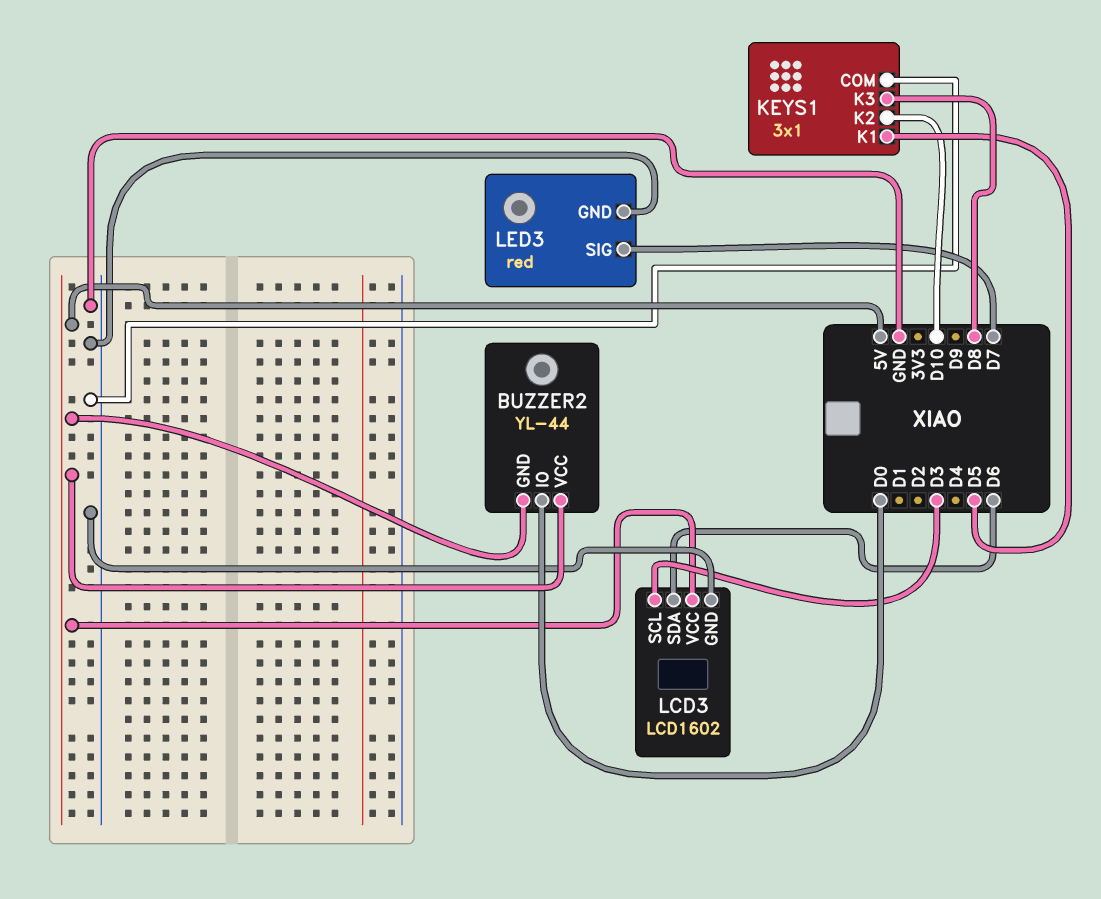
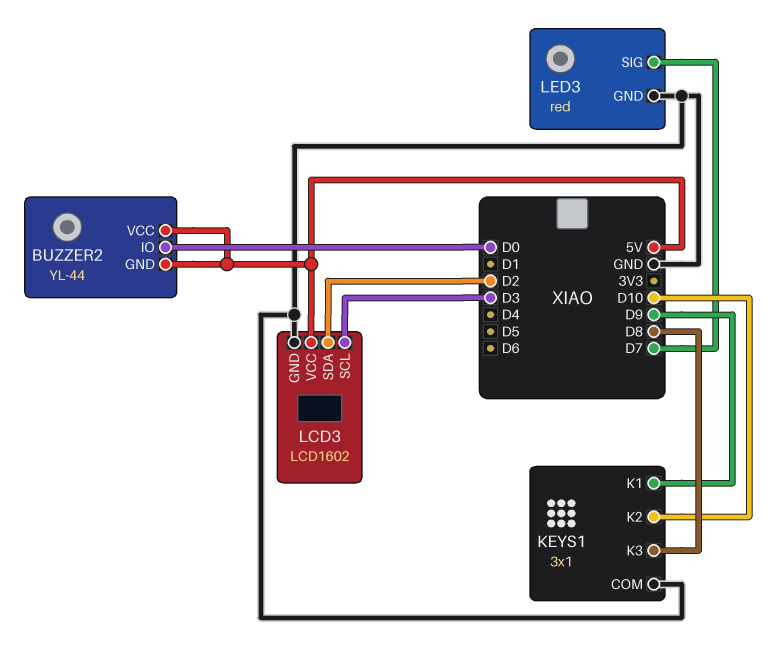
KEYS1 pin K1: D5 -> D9
LCD3 pin SDA: D6 -> D2

